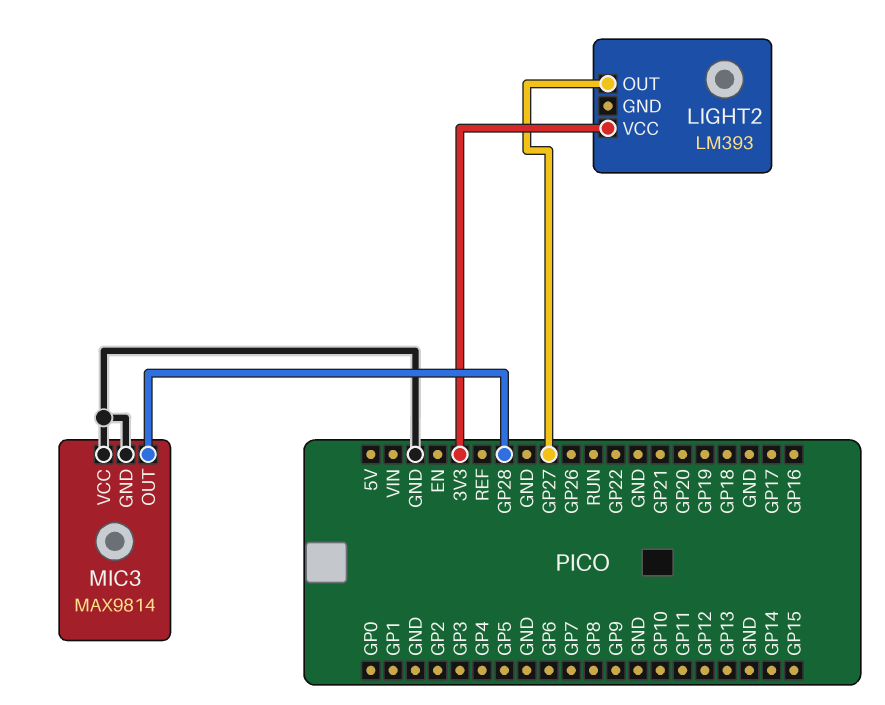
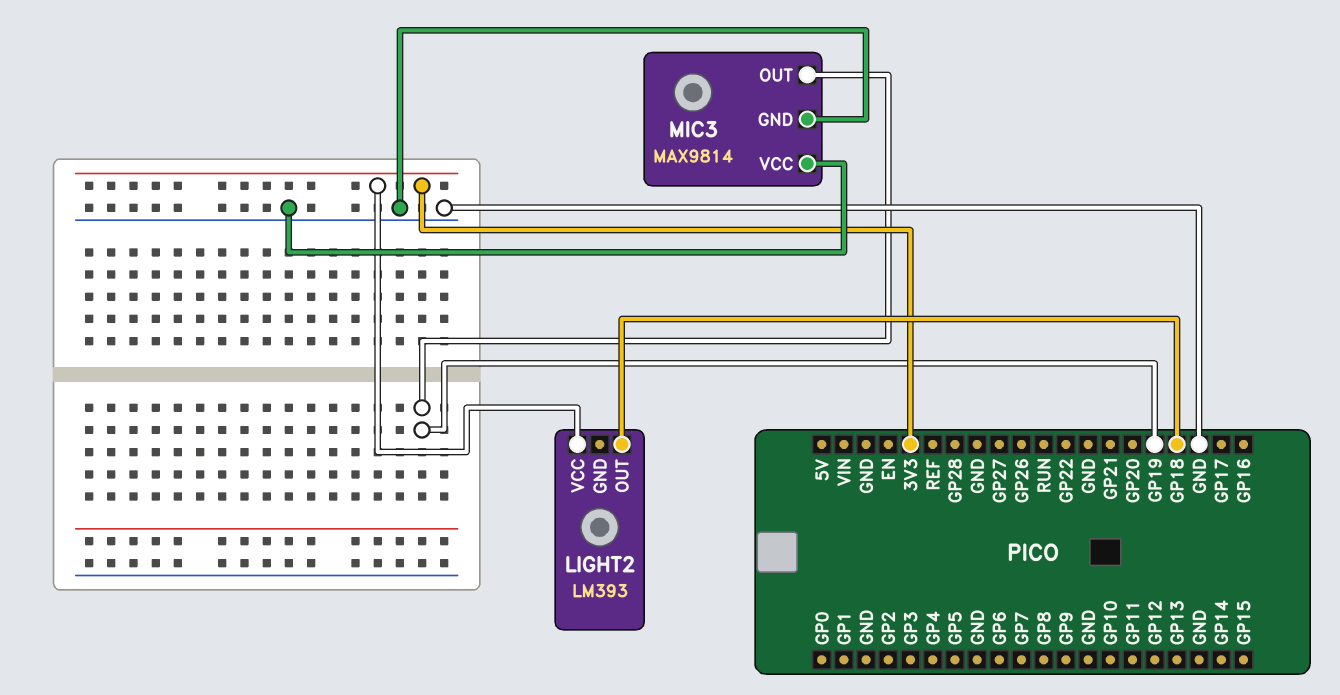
LIGHT2 pin OUT: GP27 -> GP18
MIC3 pin OUT: GP28 -> GP19

